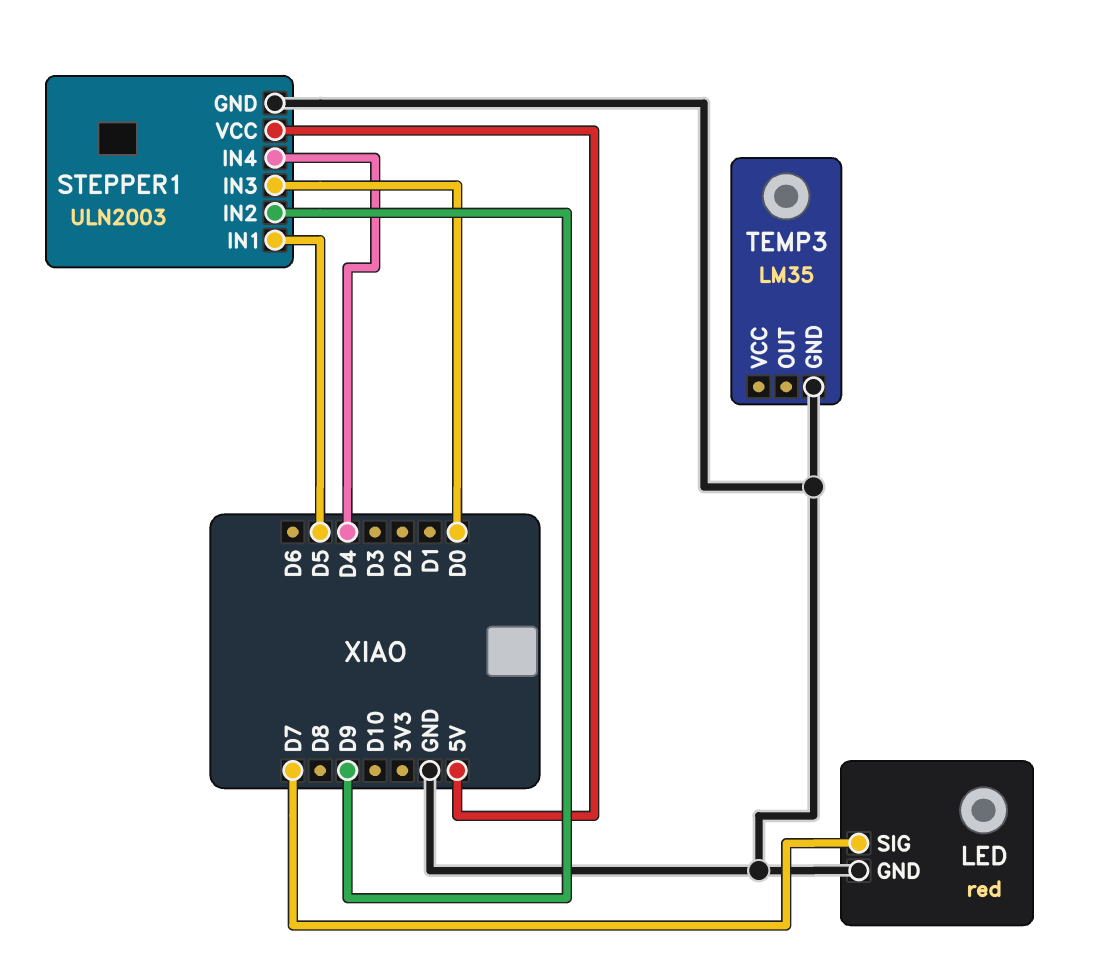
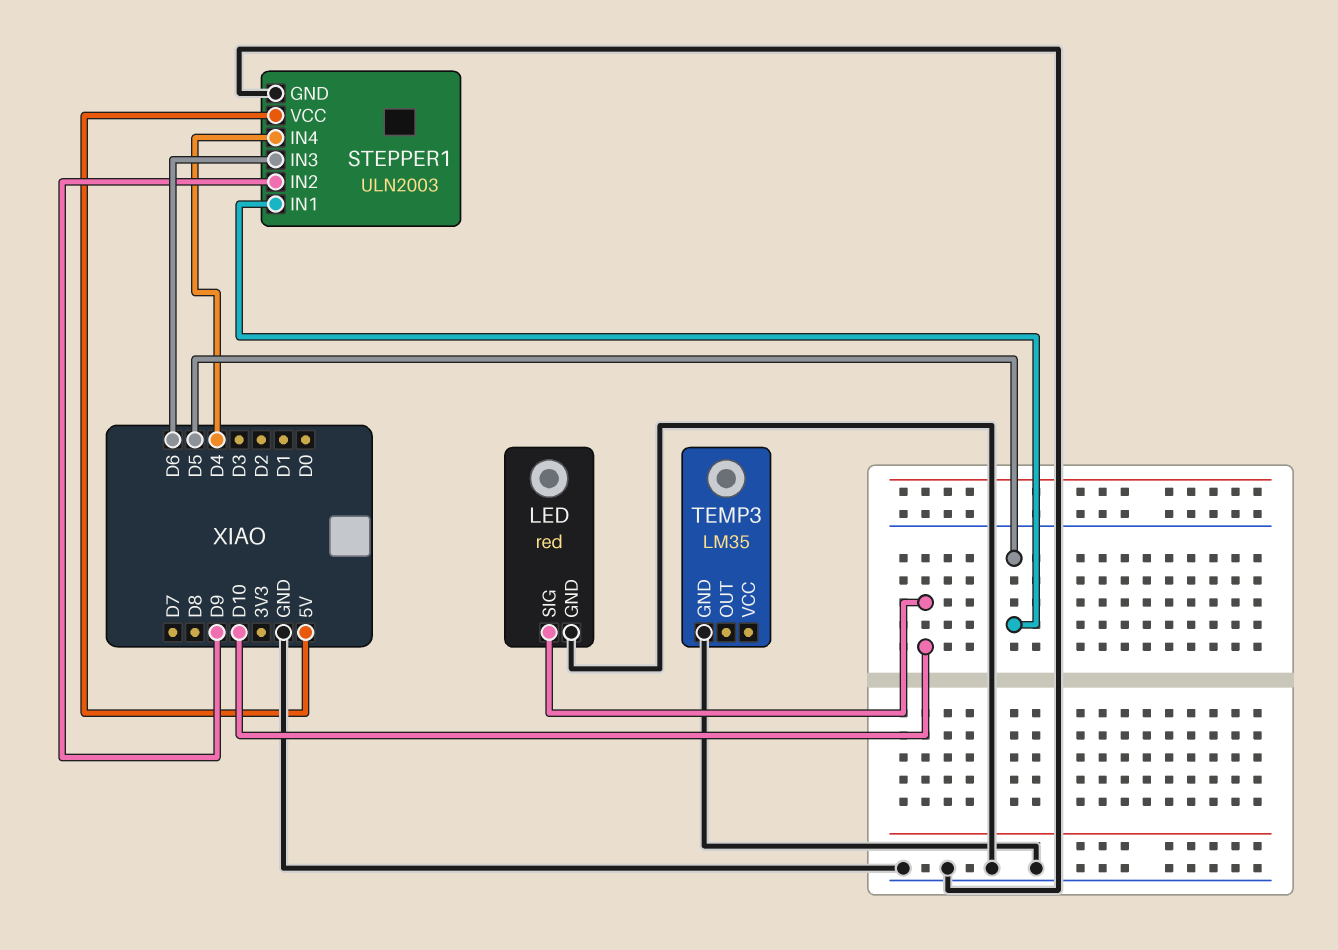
LED pin SIG: D7 -> D10
STEPPER1 pin IN3: D0 -> D6

